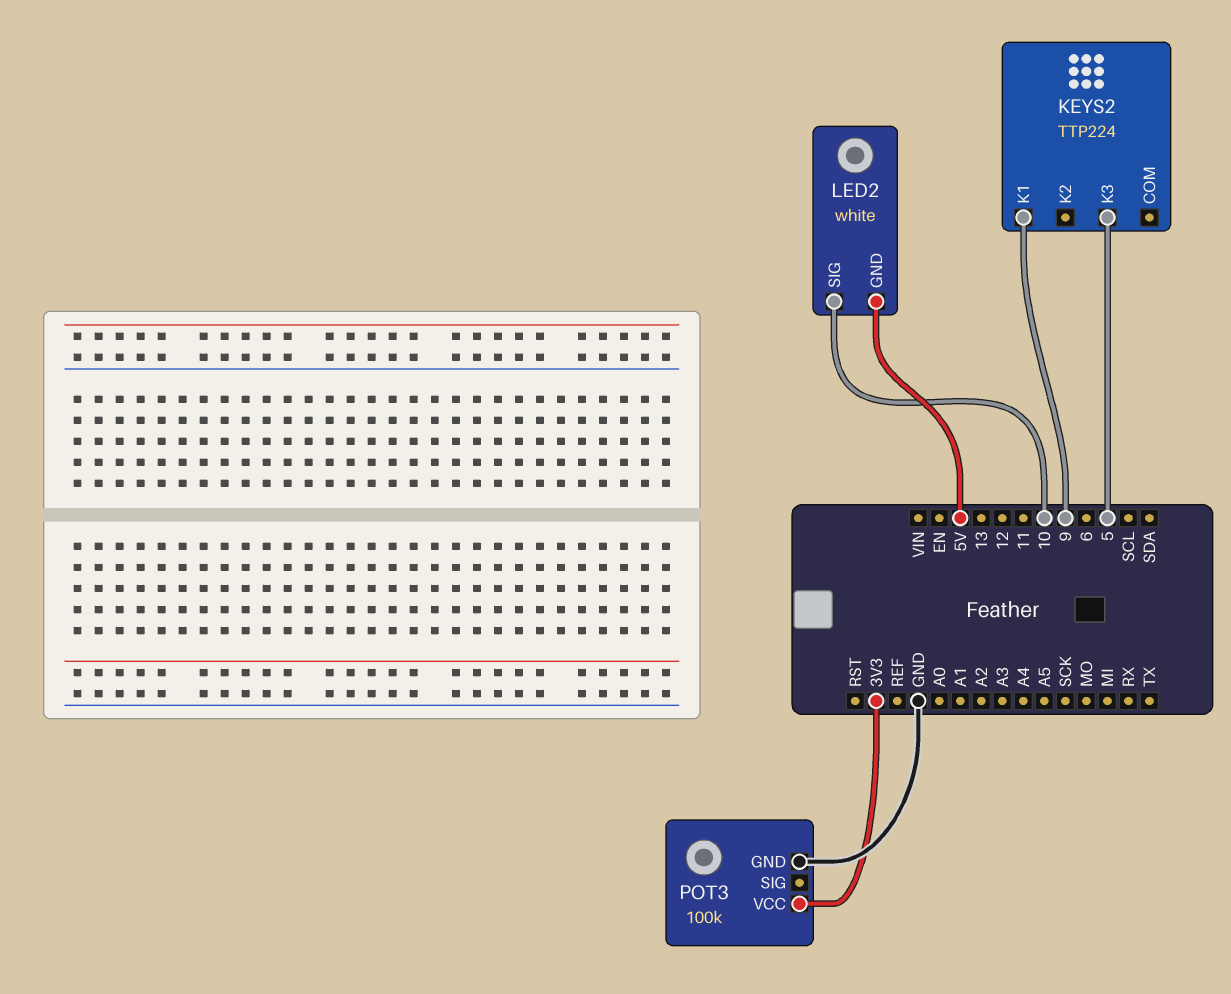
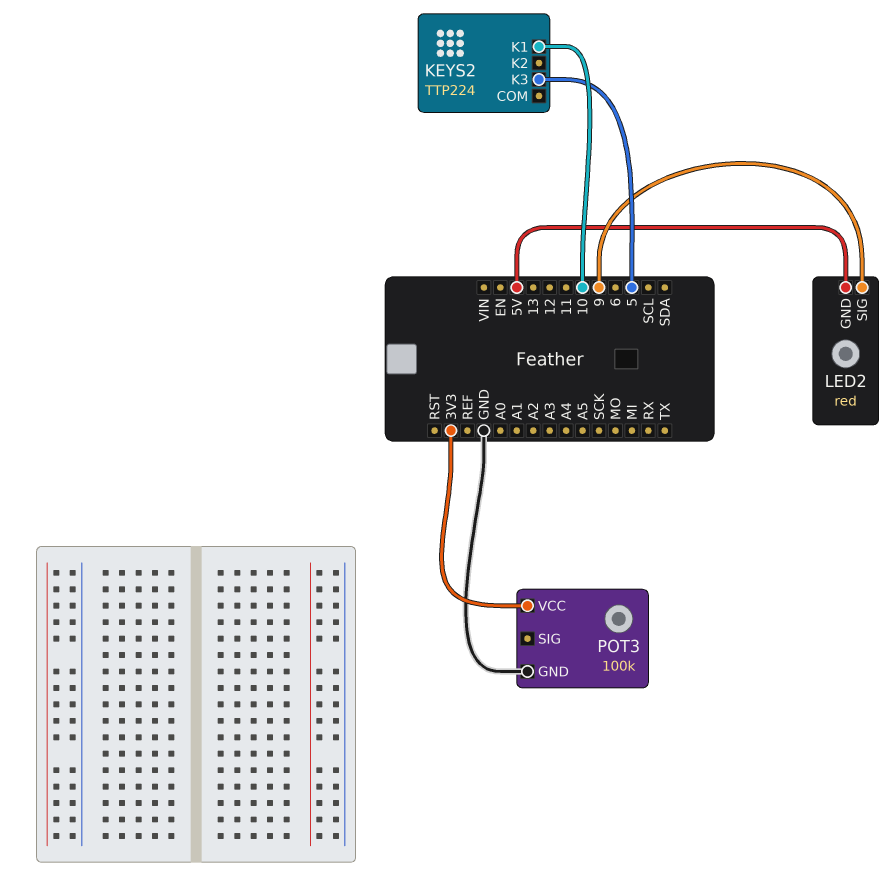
KEYS2 pin K1: 9 -> 10
LED2: white -> red
LED2 pin SIG: 10 -> 9

